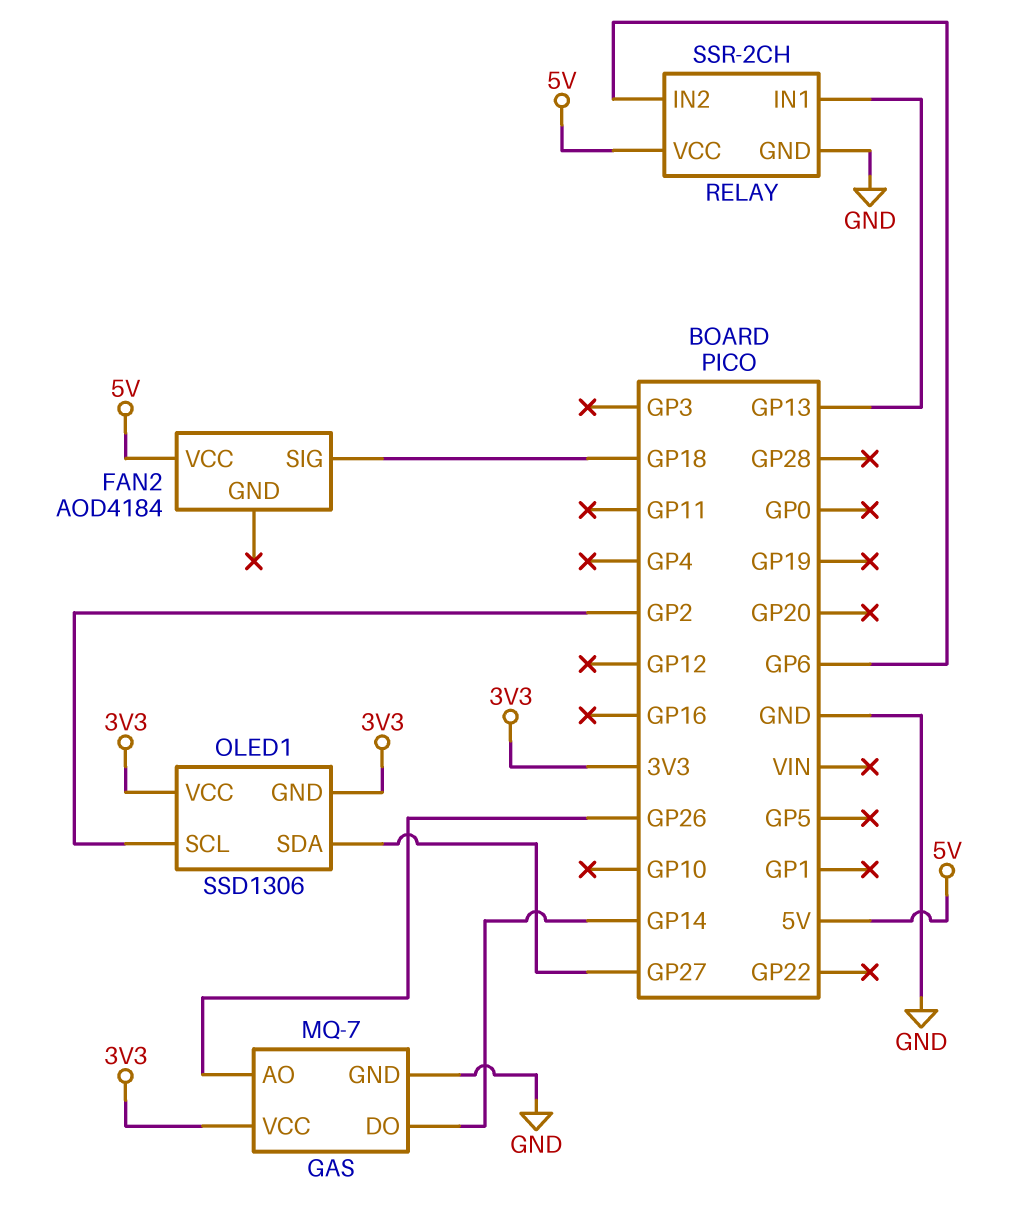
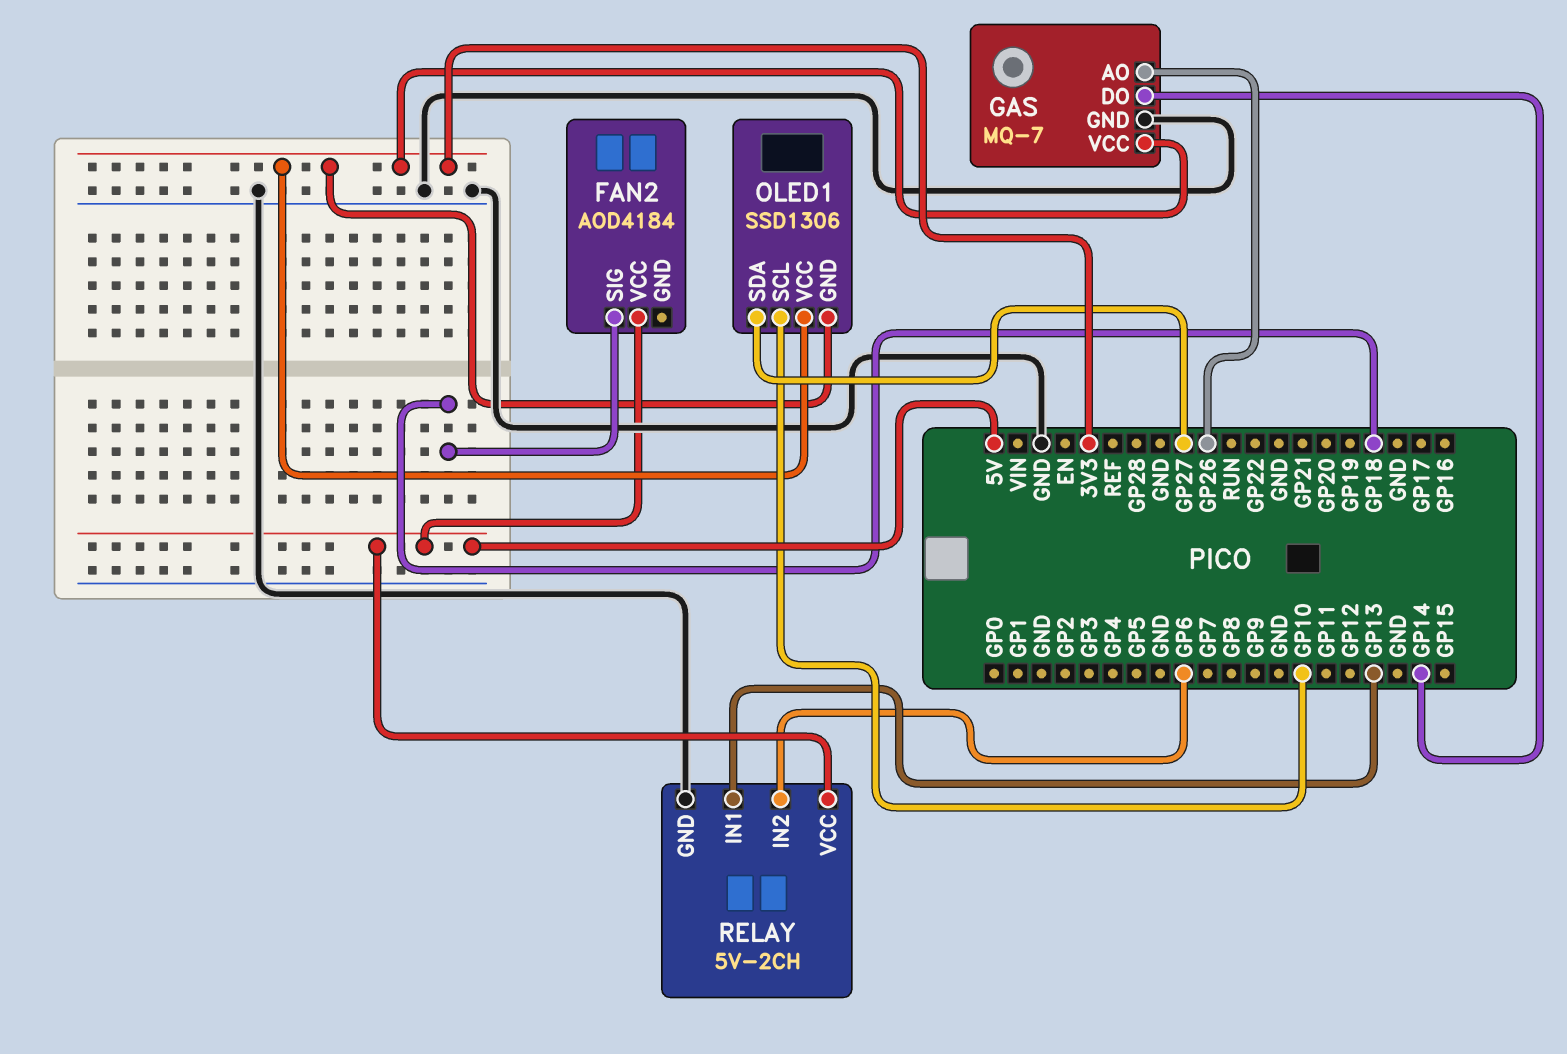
OLED1 pin SCL: GP2 -> GP10
RELAY: SSR-2CH -> 5V-2CH

